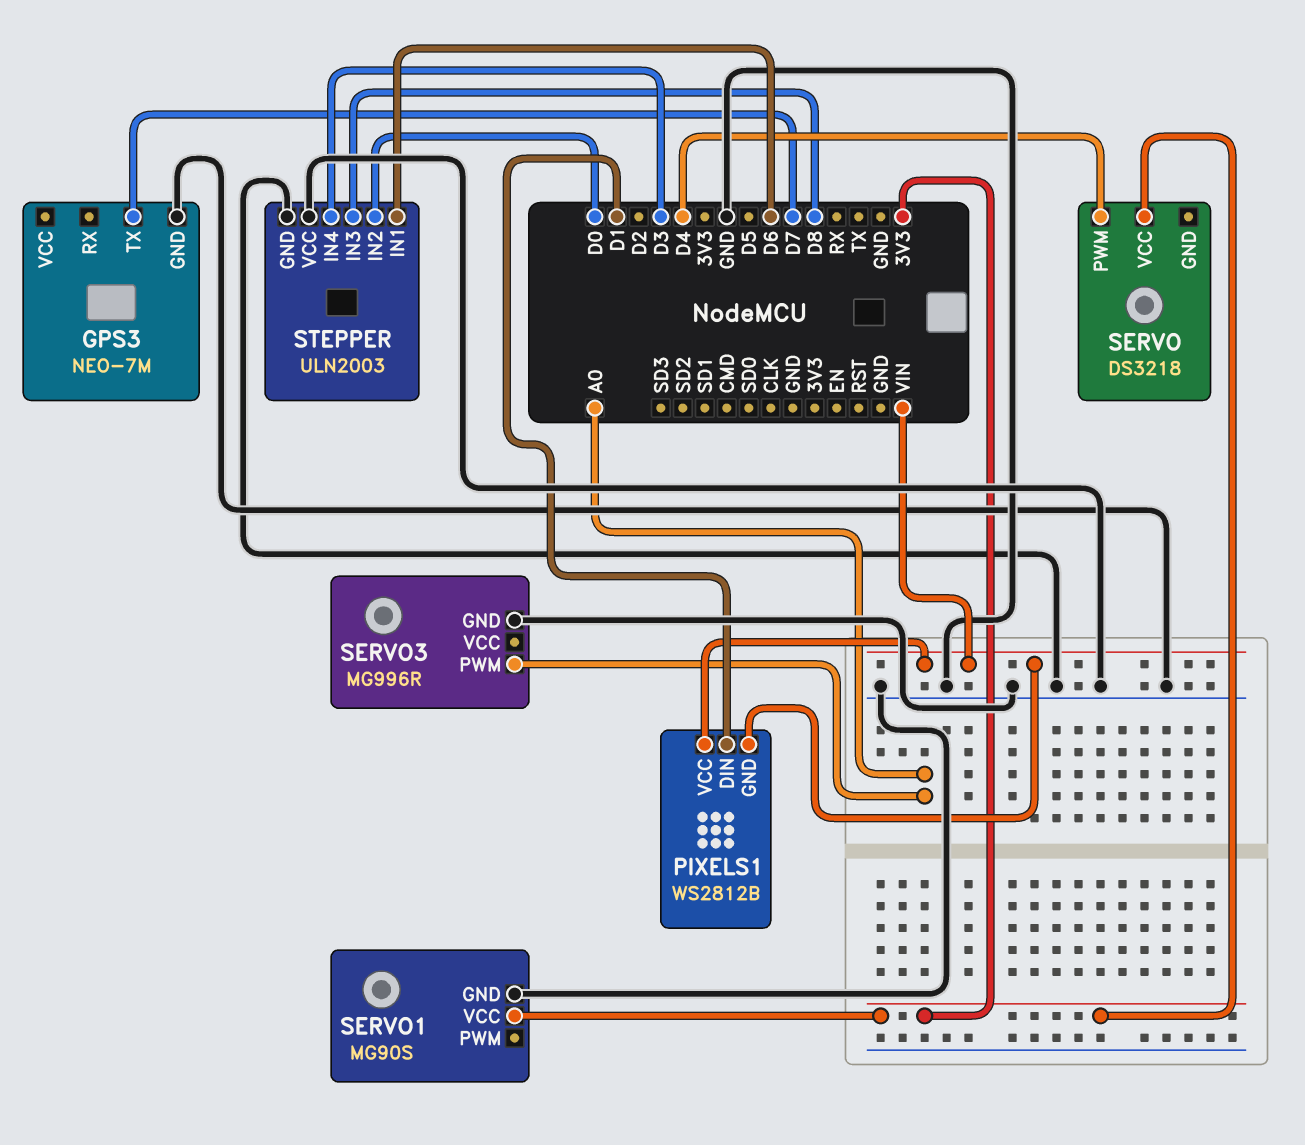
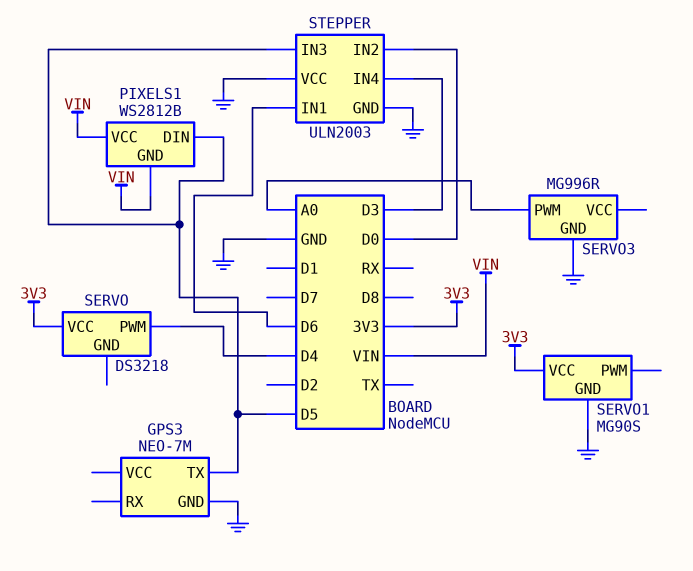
GPS3 pin TX: D7 -> D5
PIXELS1 pin DIN: D1 -> D5
STEPPER pin IN3: D8 -> D5

